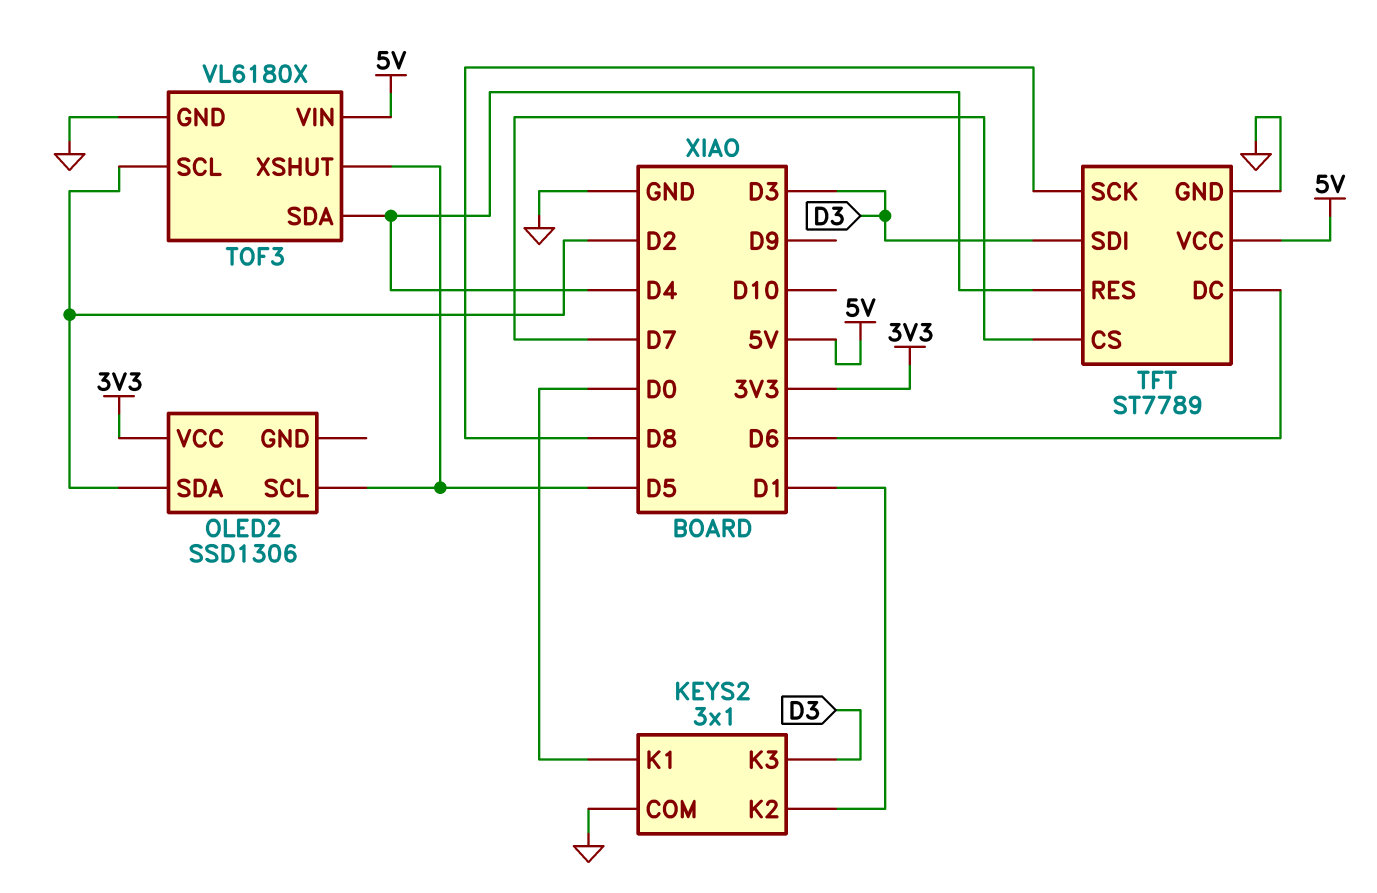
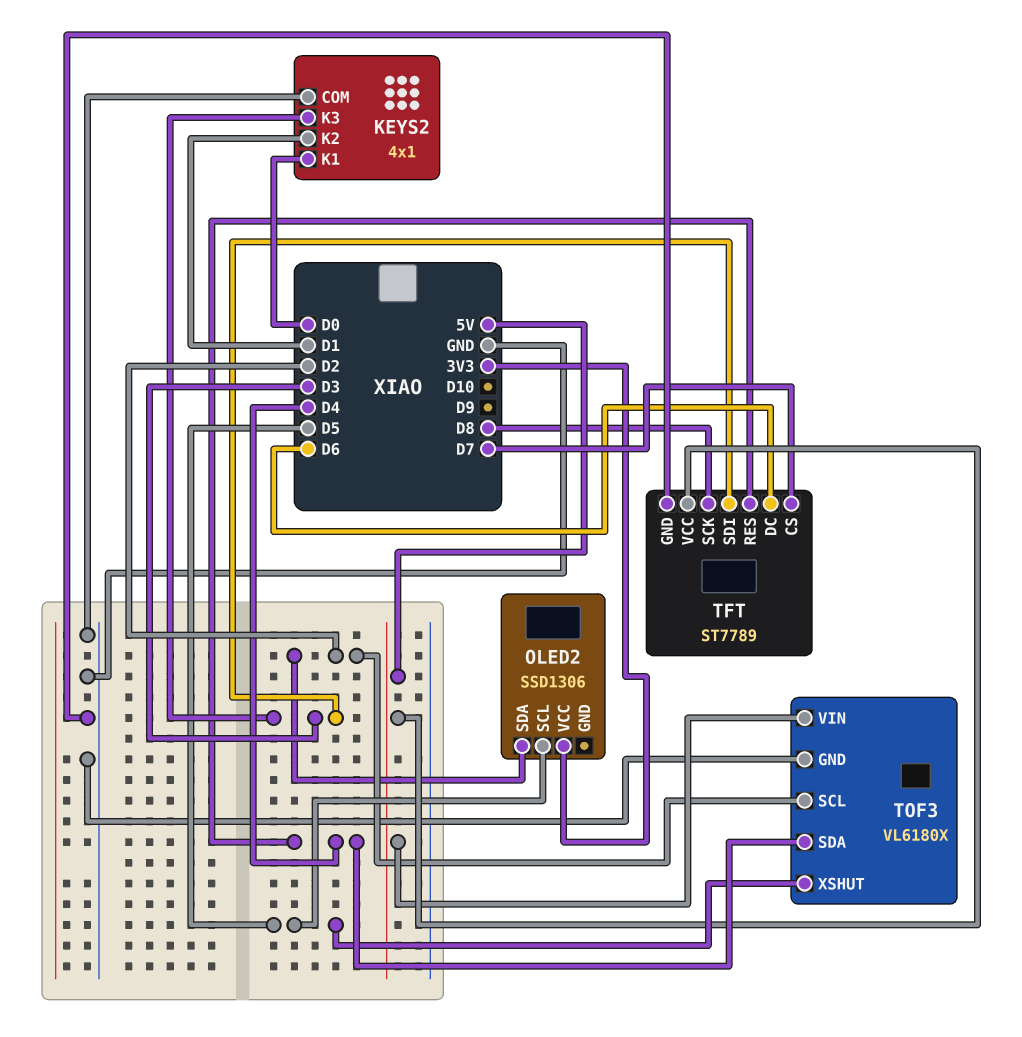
KEYS2: 3x1 -> 4x1

